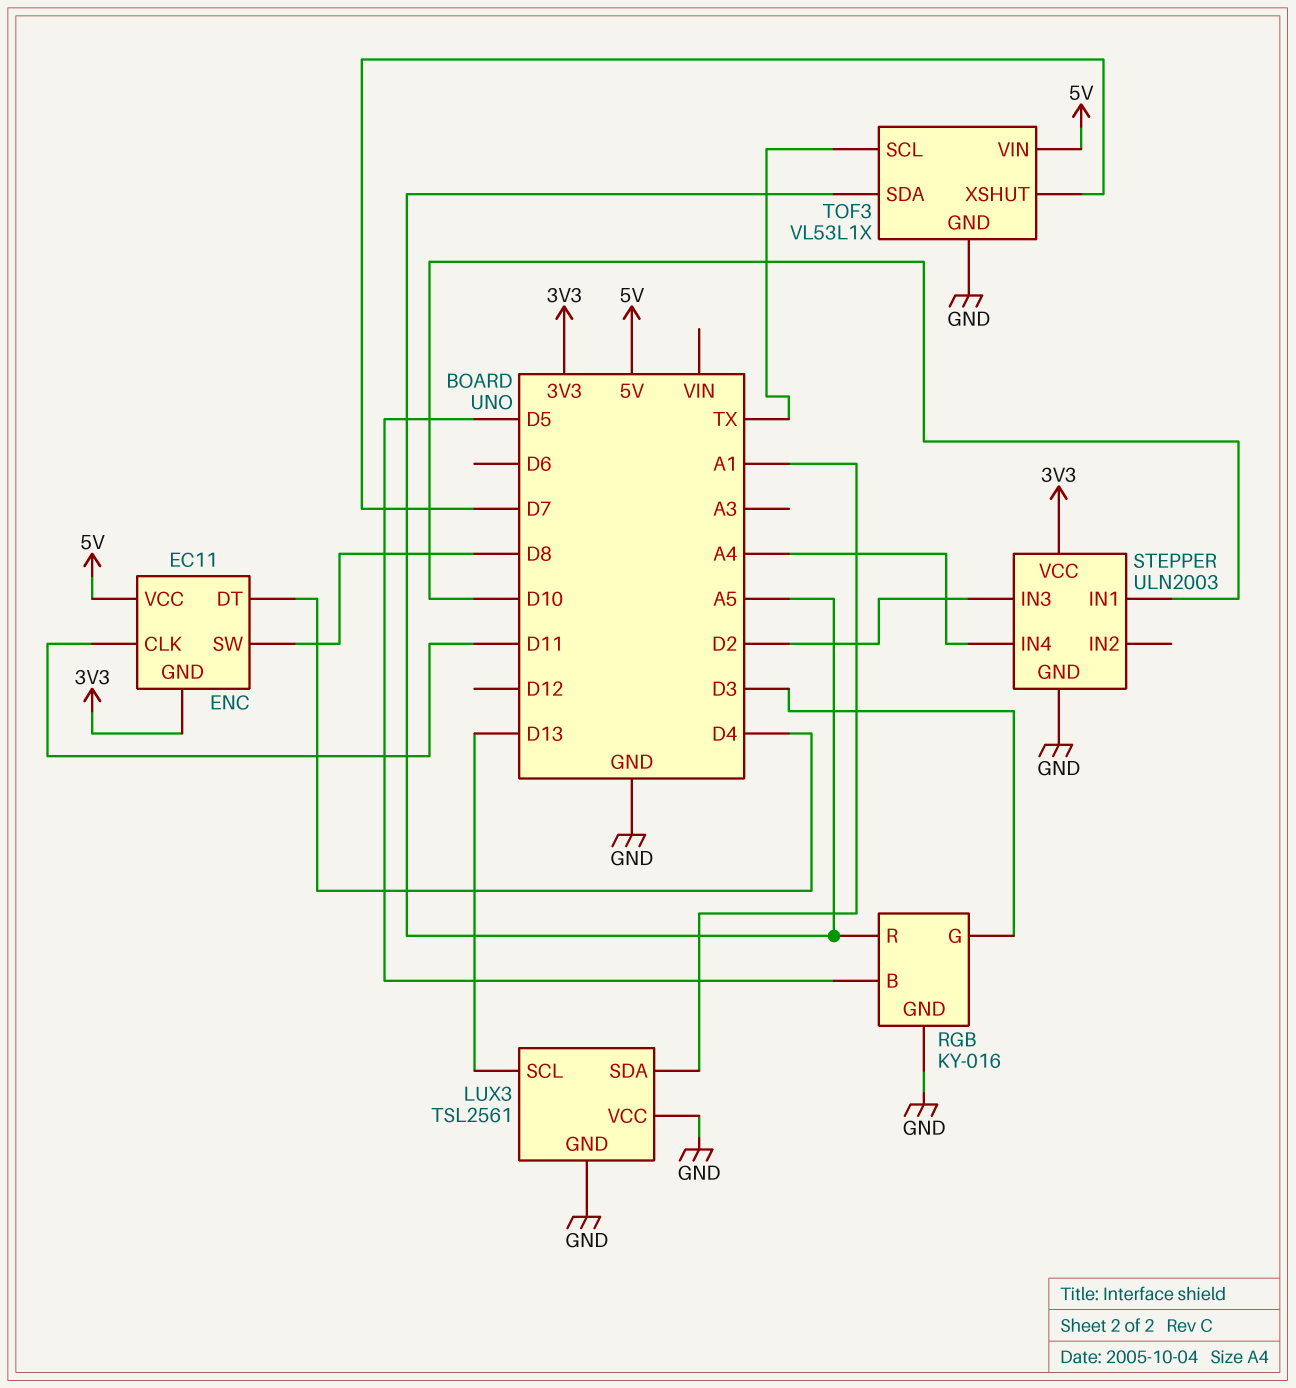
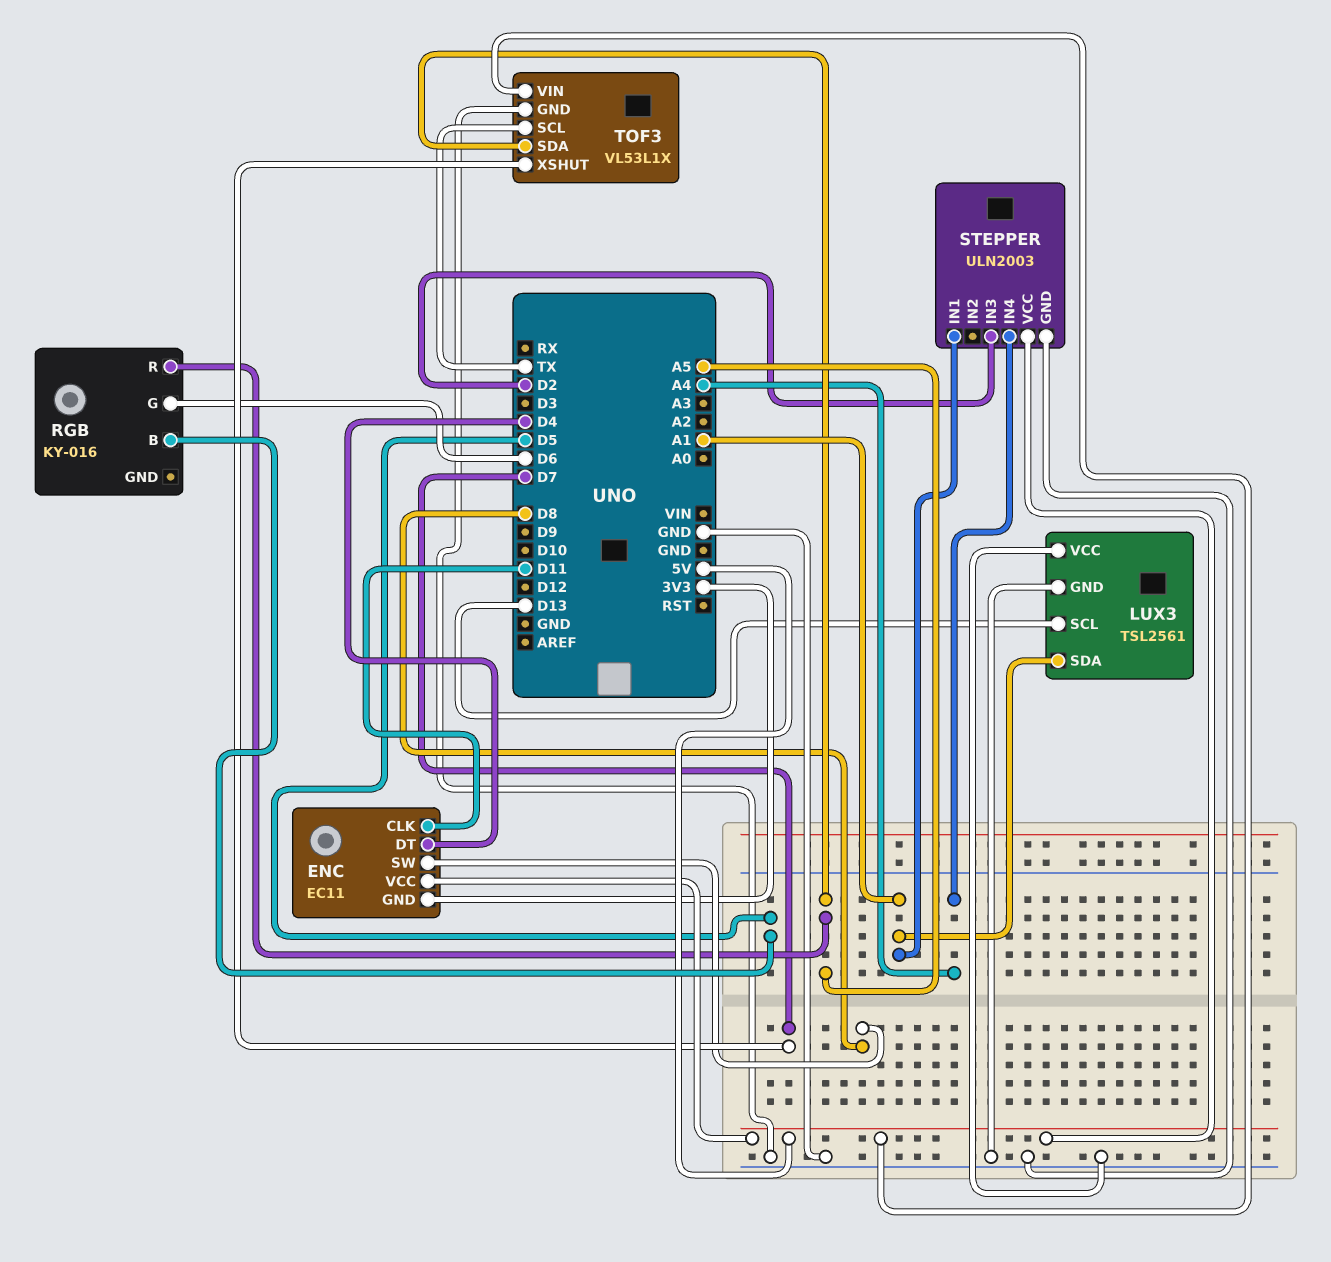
RGB pin G: D3 -> D6
RGB pin GND: GND -> none
STEPPER pin IN1: D10 -> A1
STEPPER pin VCC: 3V3 -> 5V

